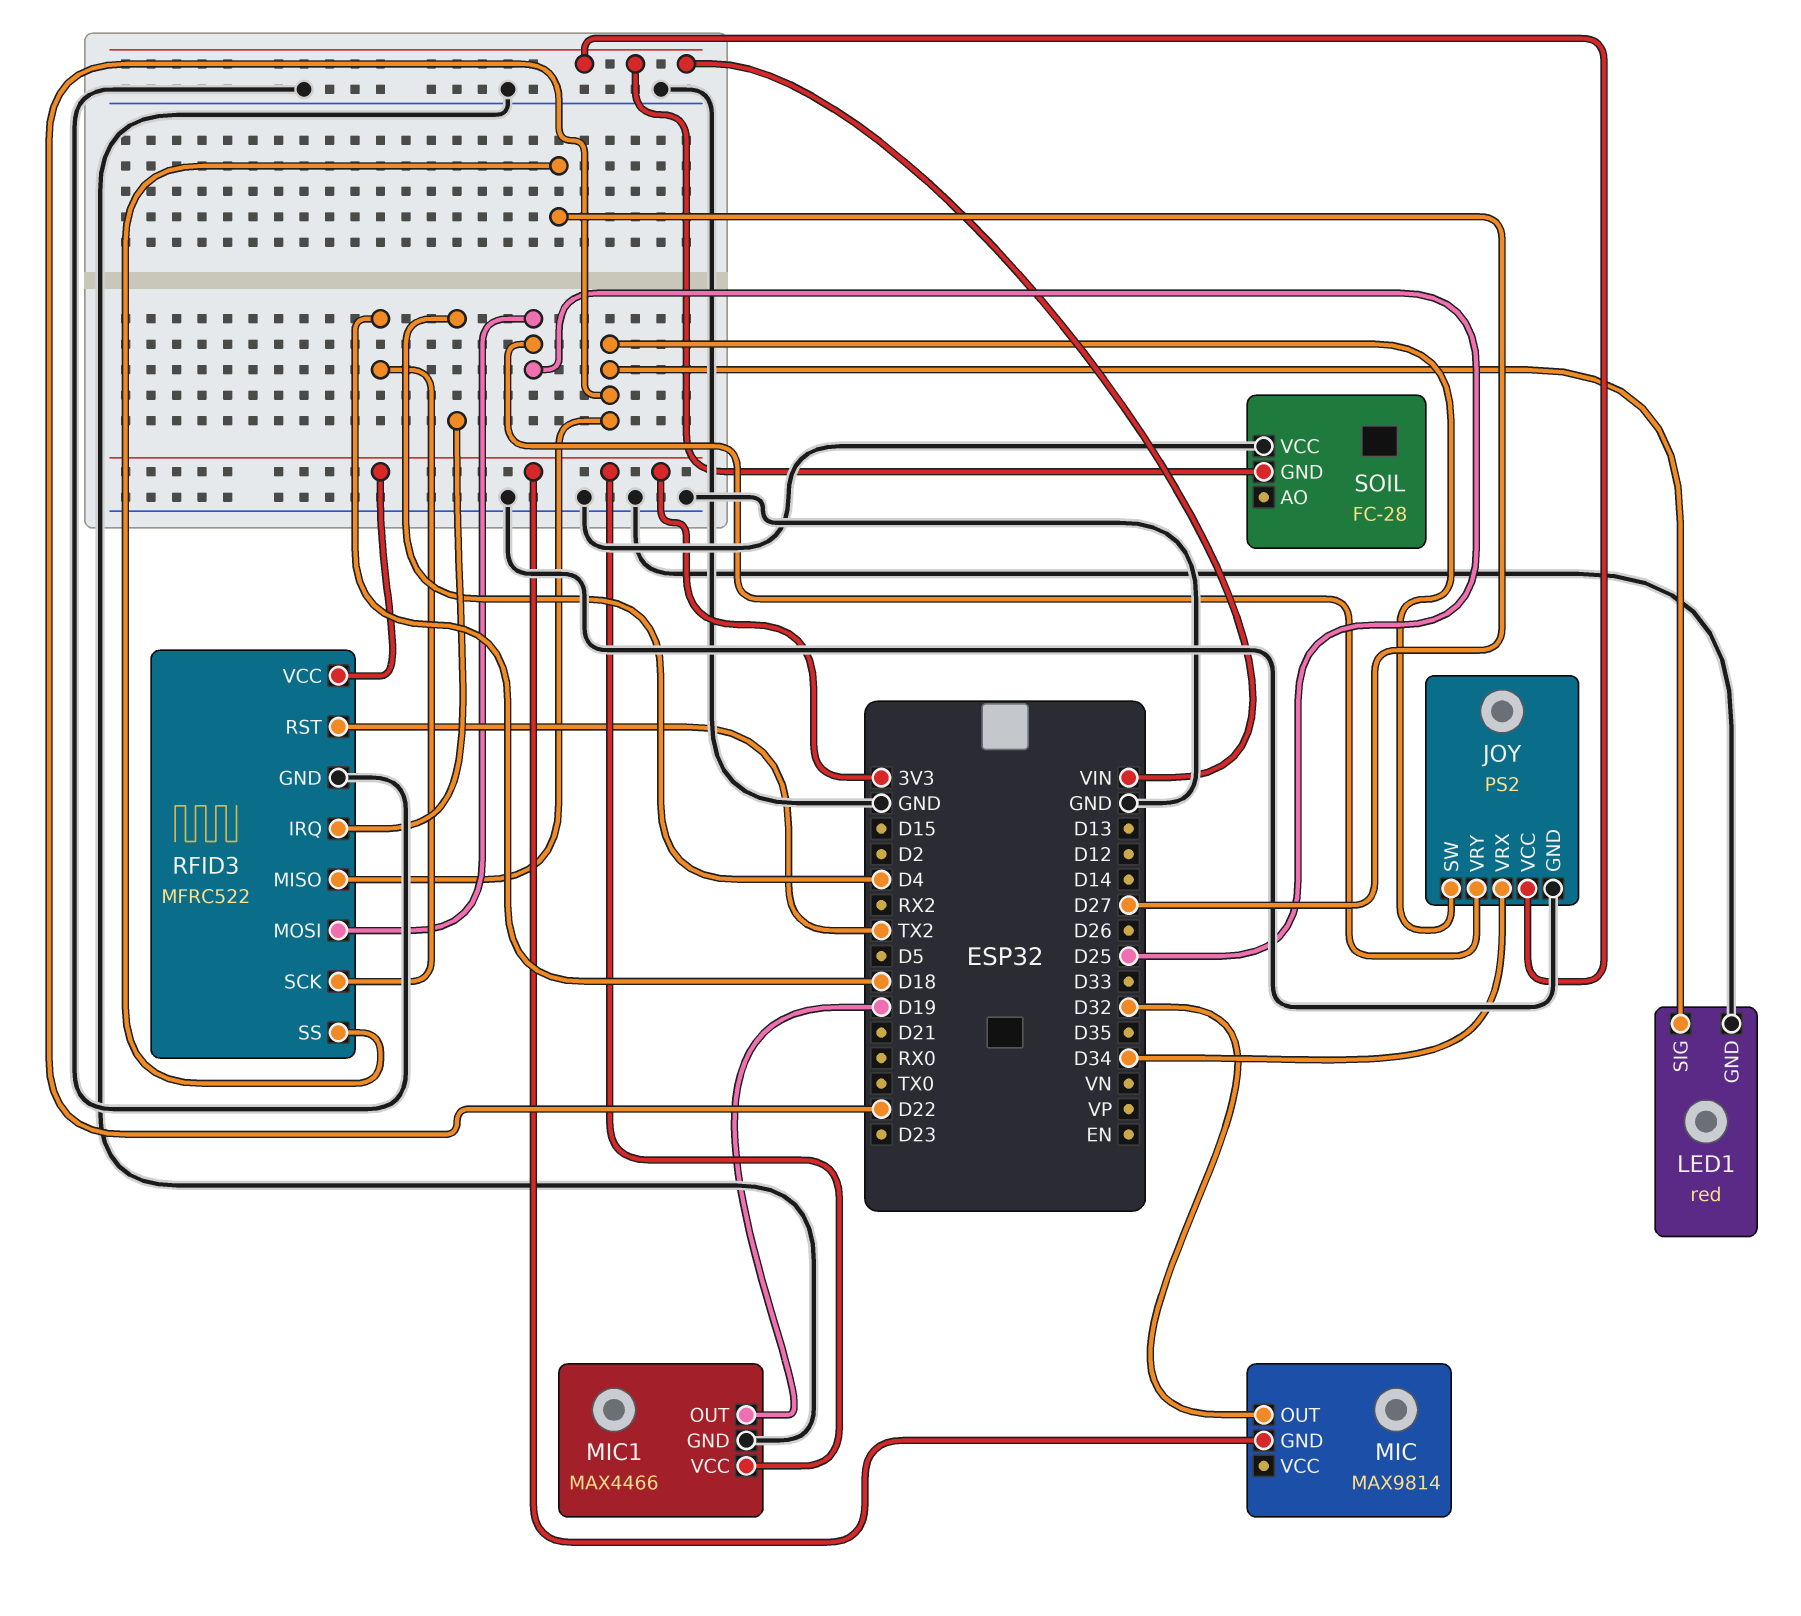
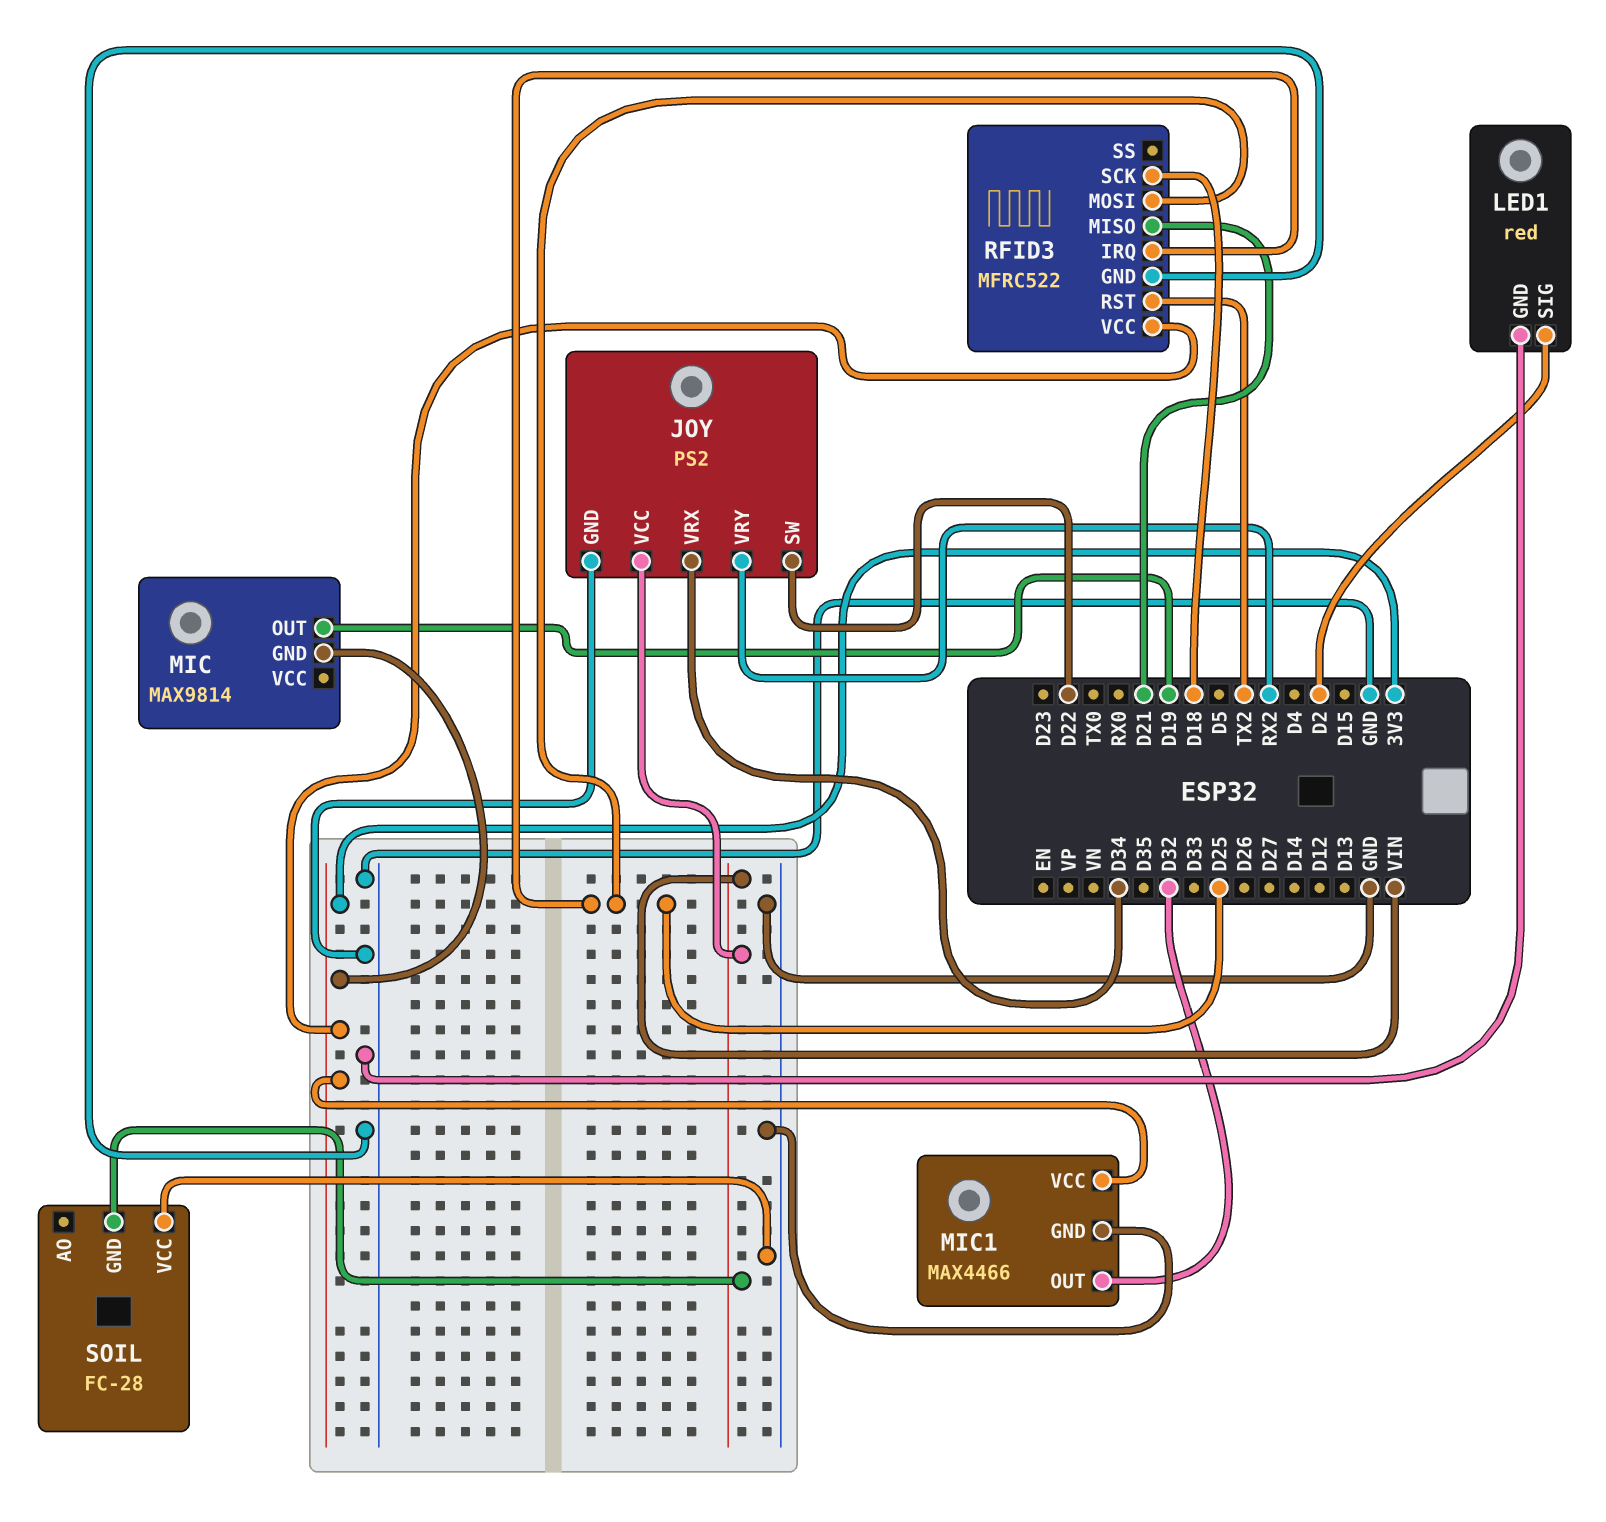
JOY pin VRY: D25 -> RX2
LED1 pin SIG: D22 -> D2
MIC pin OUT: D32 -> D19
MIC1 pin OUT: D19 -> D32
RFID3 pin IRQ: D4 -> D25
RFID3 pin MISO: D22 -> D21
RFID3 pin SS: D27 -> none

